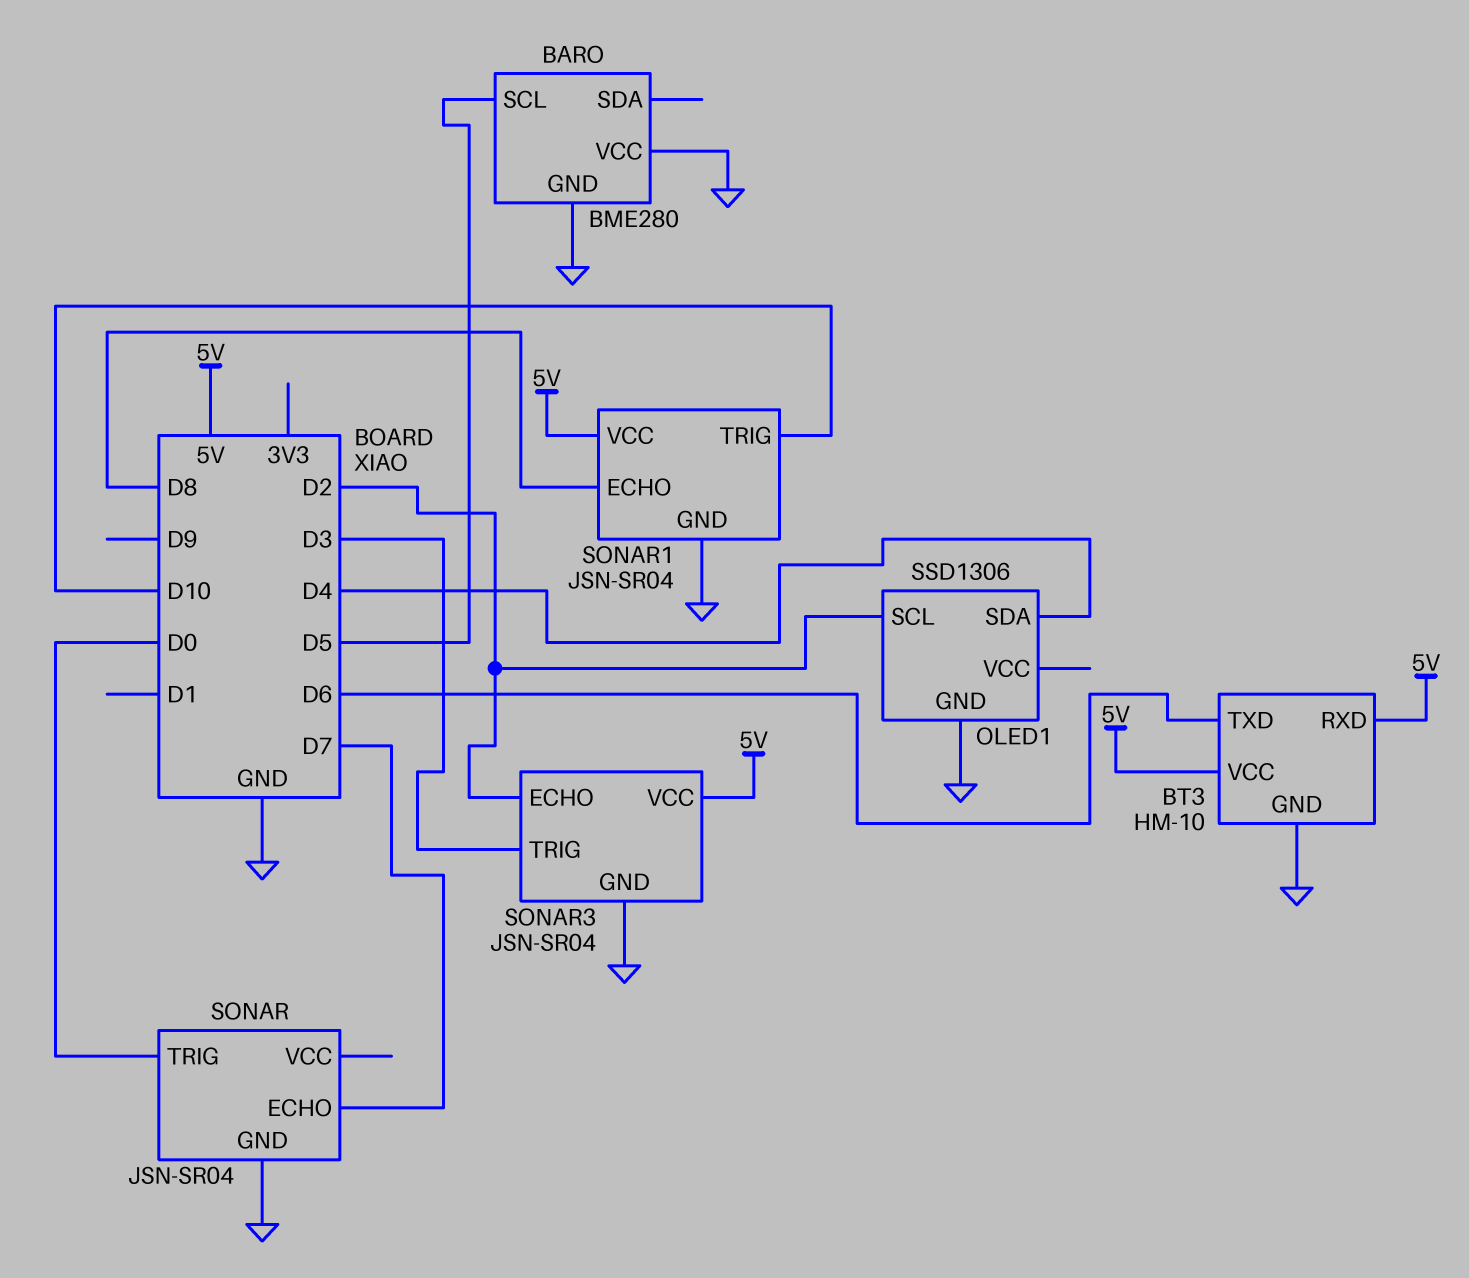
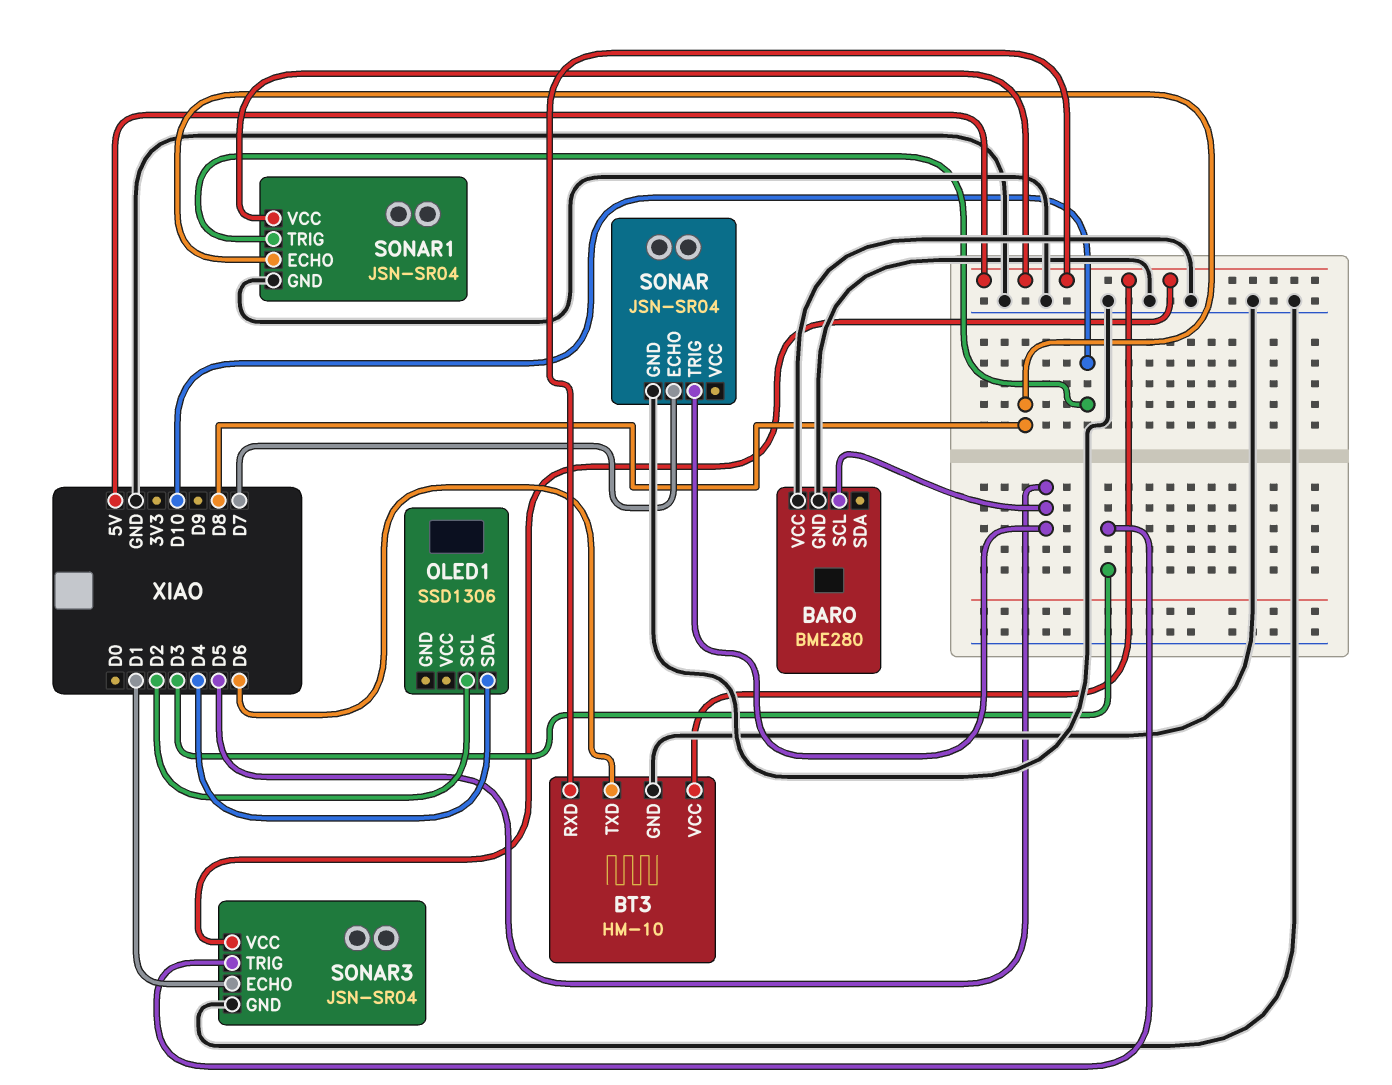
OLED1 pin GND: GND -> none
SONAR pin TRIG: D0 -> D5
SONAR3 pin ECHO: D2 -> D1

